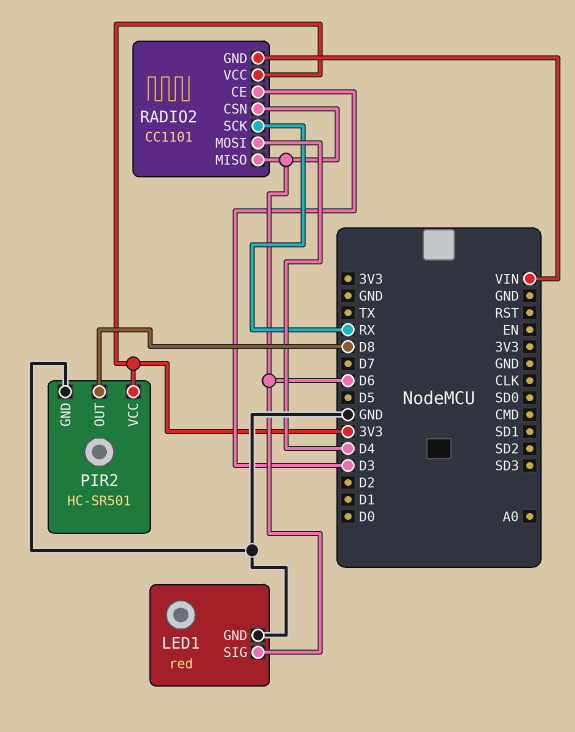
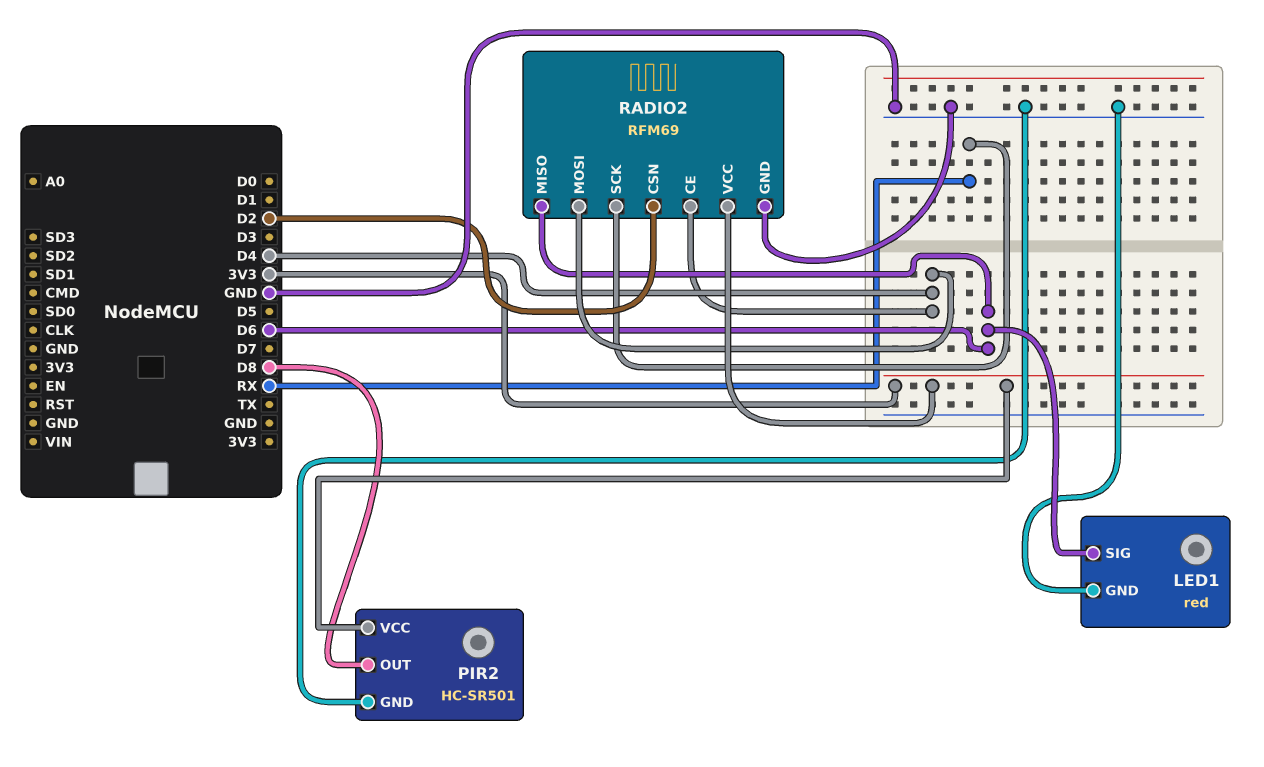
RADIO2: CC1101 -> RFM69
RADIO2 pin CE: D3 -> D4
RADIO2 pin CSN: D6 -> D2
RADIO2 pin GND: VIN -> GND

